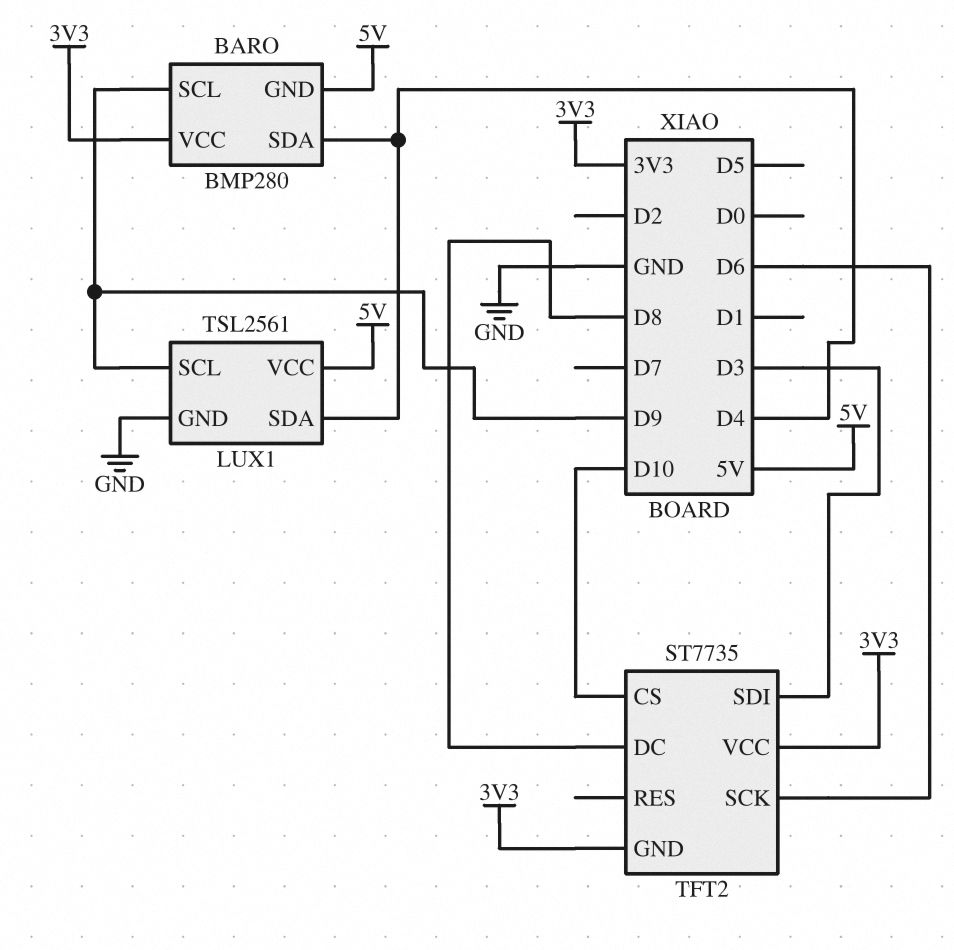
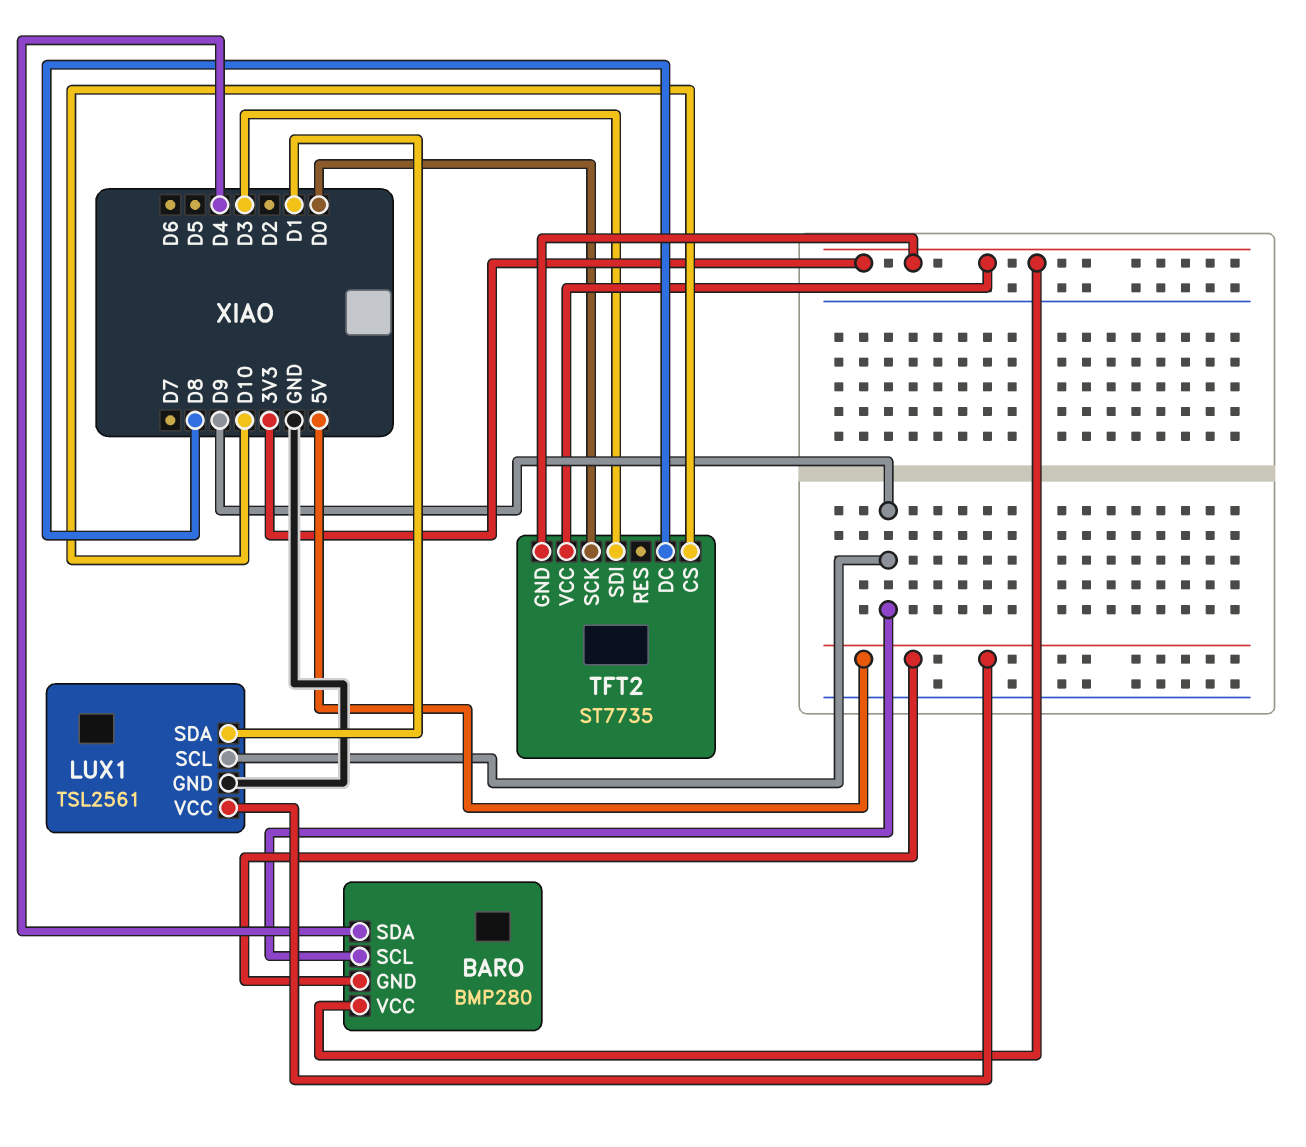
LUX1 pin SDA: D4 -> D1
TFT2 pin SCK: D6 -> D0

